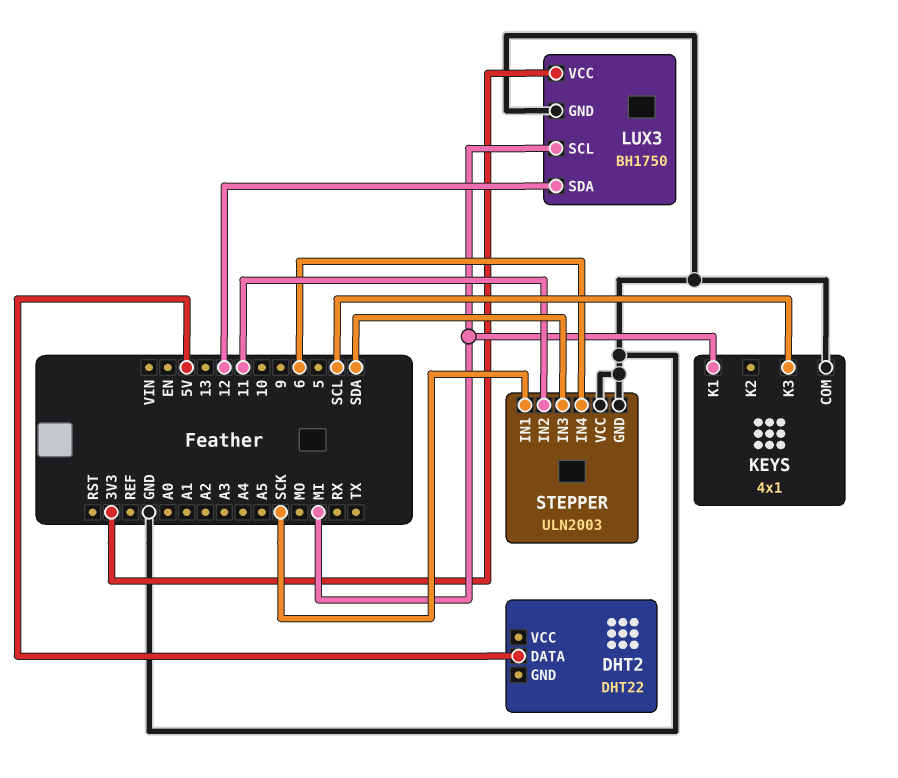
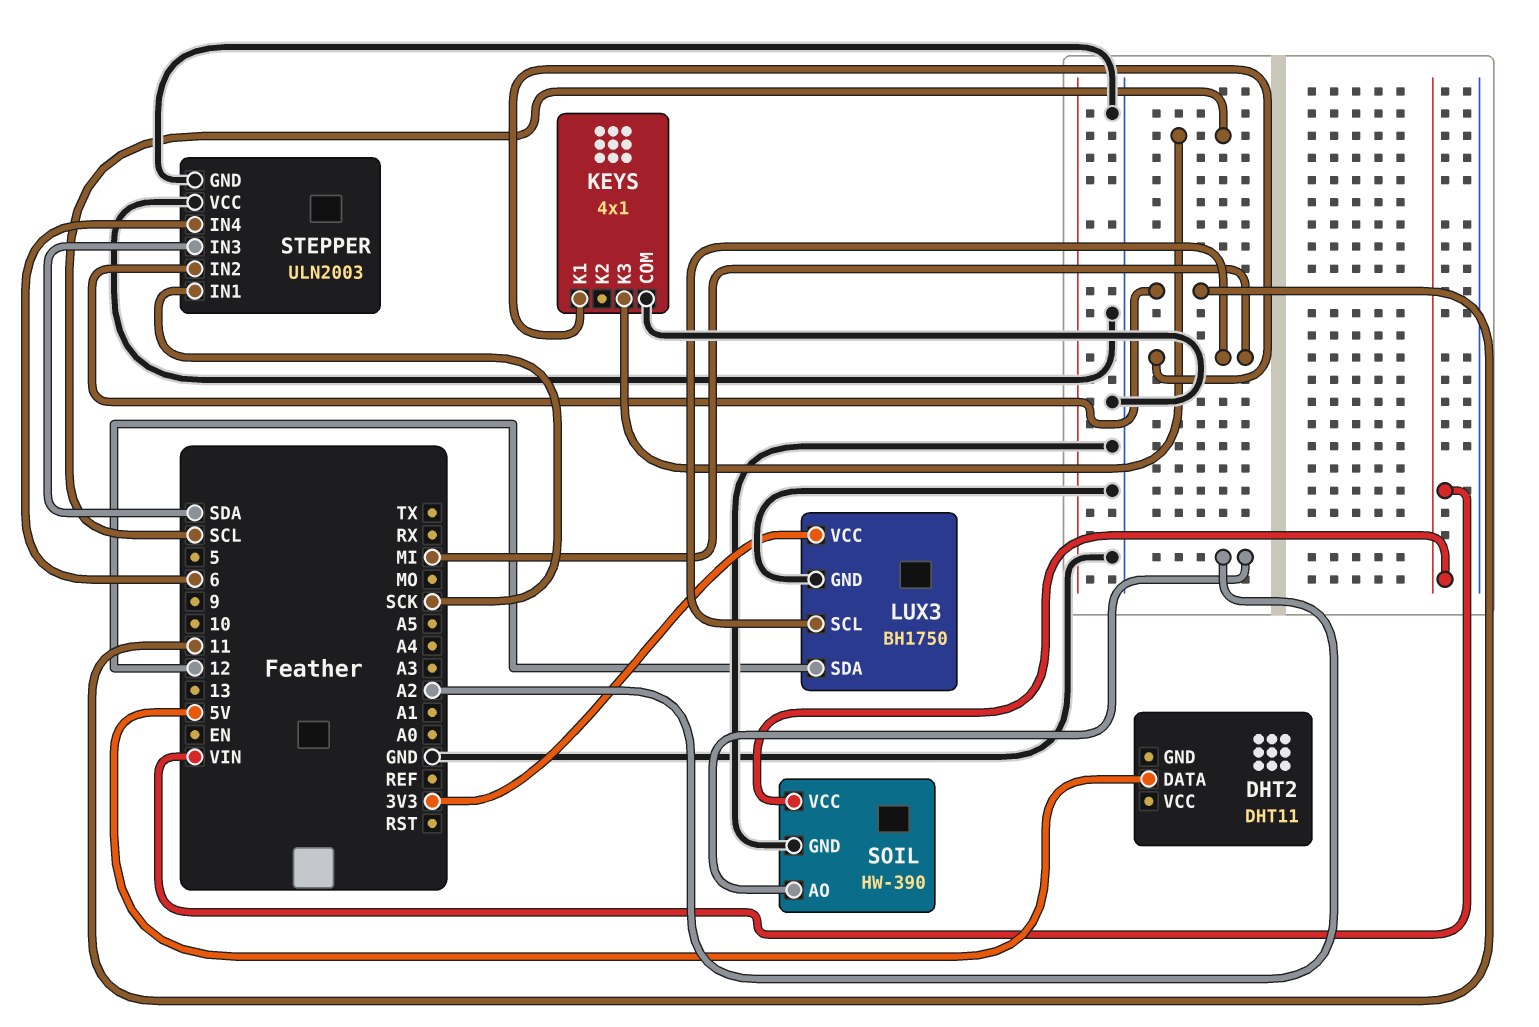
DHT2: DHT22 -> DHT11
SOIL: none -> HW-390
SOIL pin AO: none -> A2
SOIL pin GND: none -> GND
SOIL pin VCC: none -> VIN

